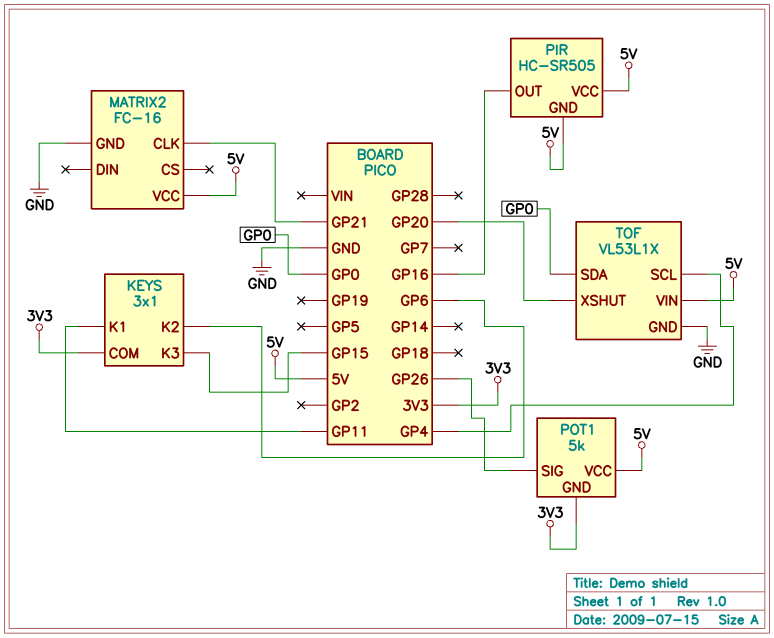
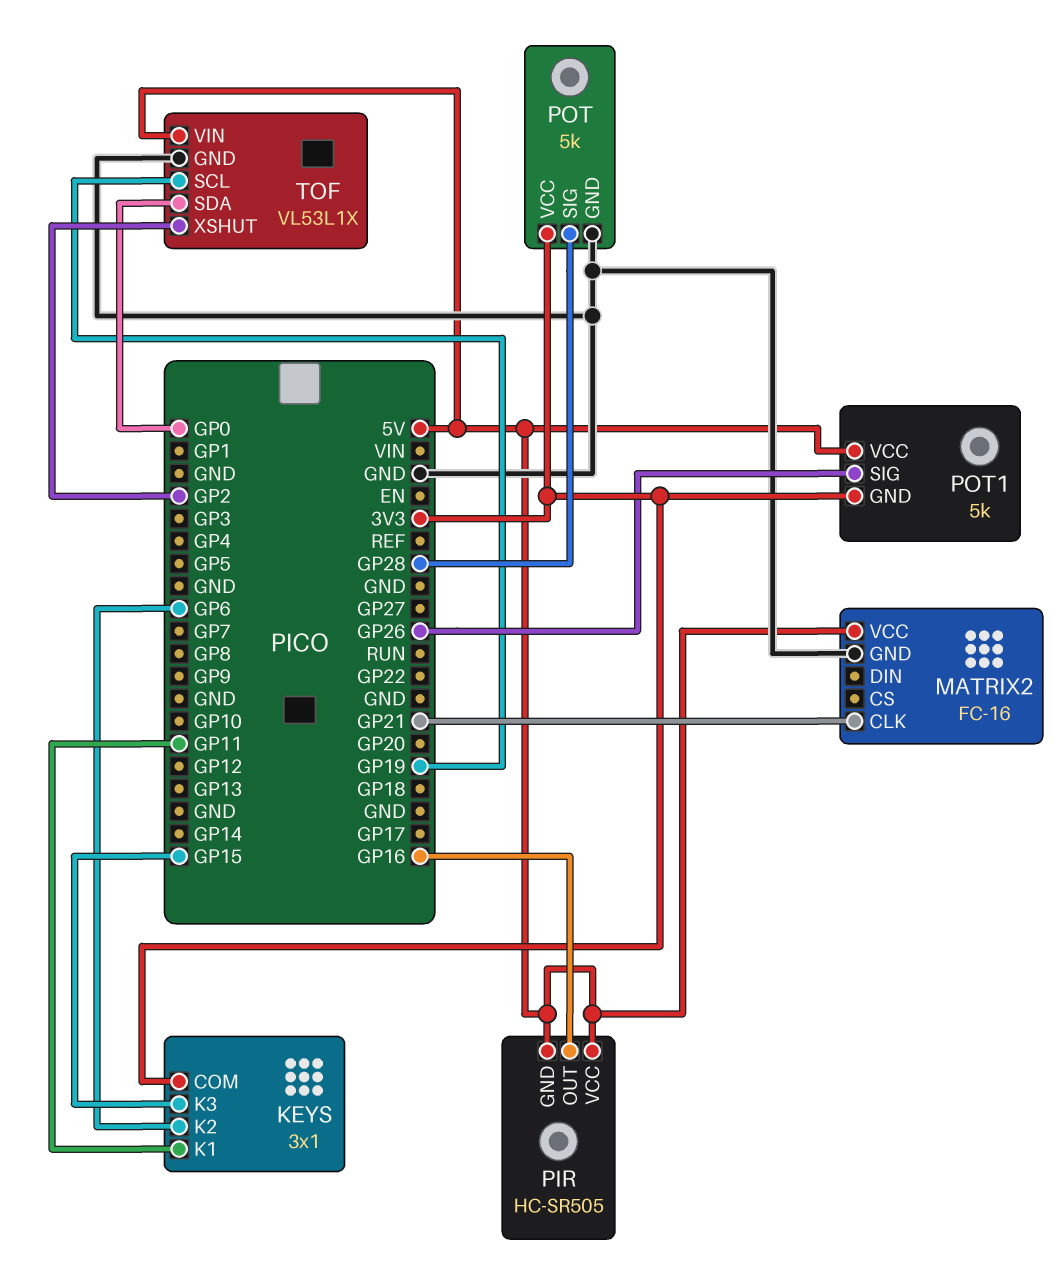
POT: none -> 5k
POT pin GND: none -> GND
POT pin SIG: none -> GP28
POT pin VCC: none -> 3V3
TOF pin SCL: GP4 -> GP19
TOF pin XSHUT: GP20 -> GP2

